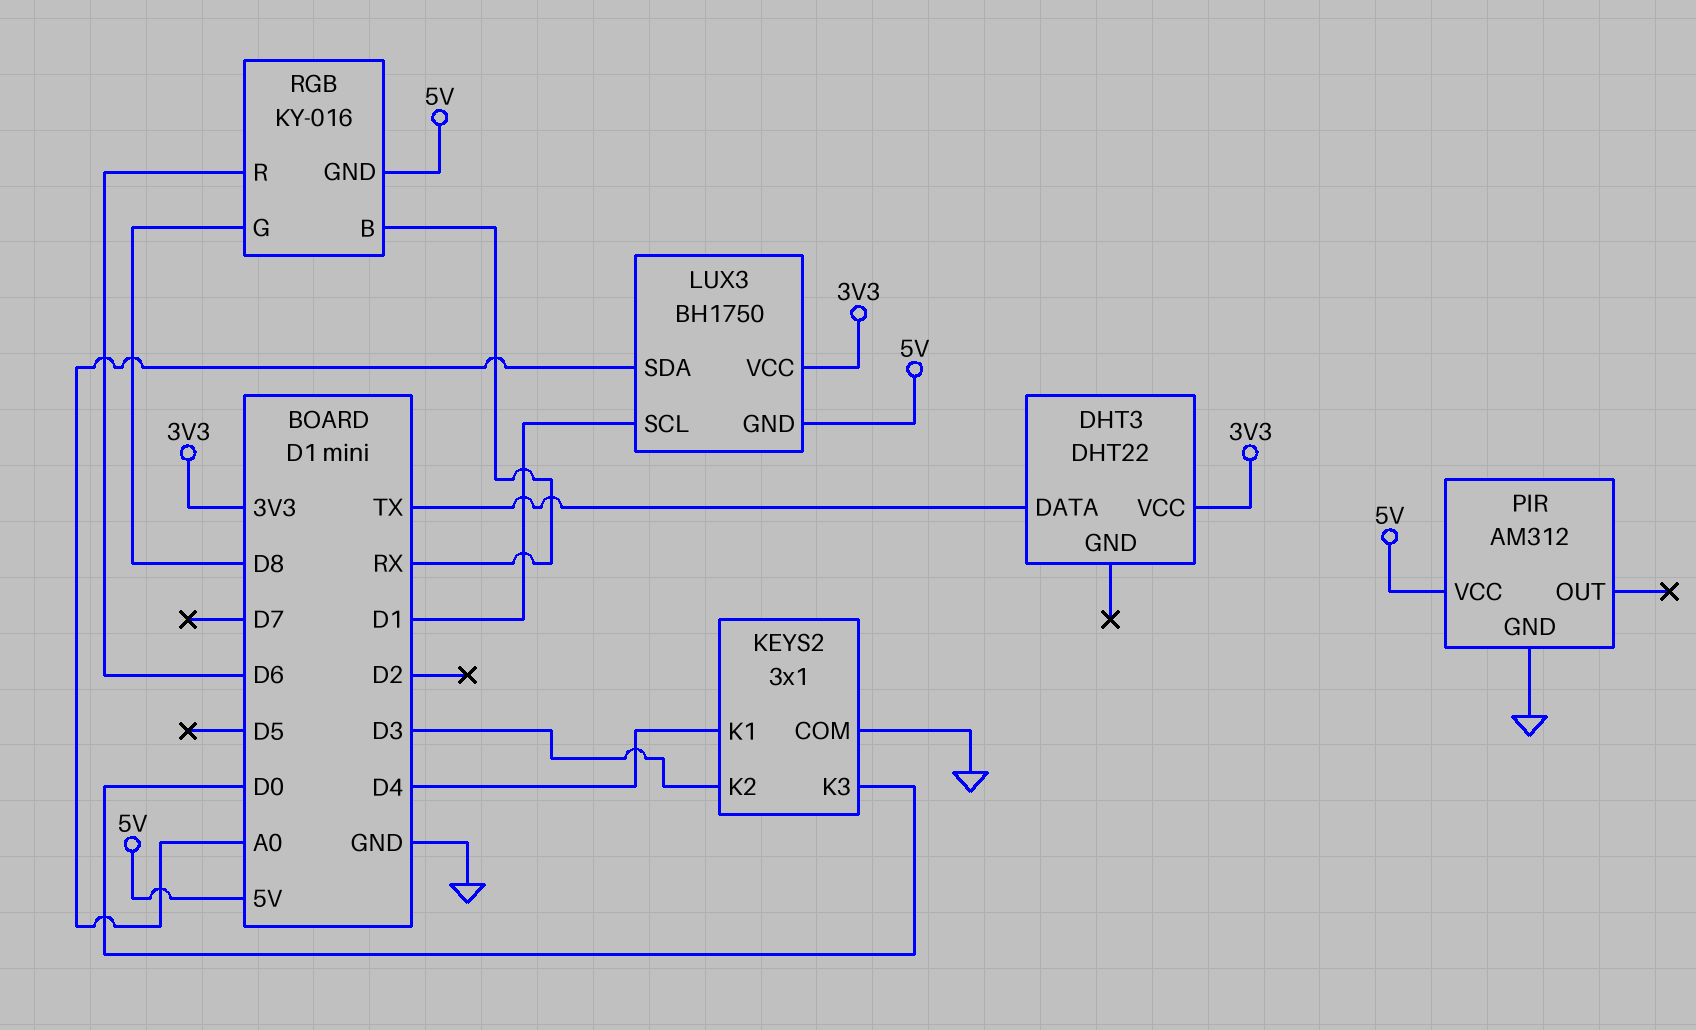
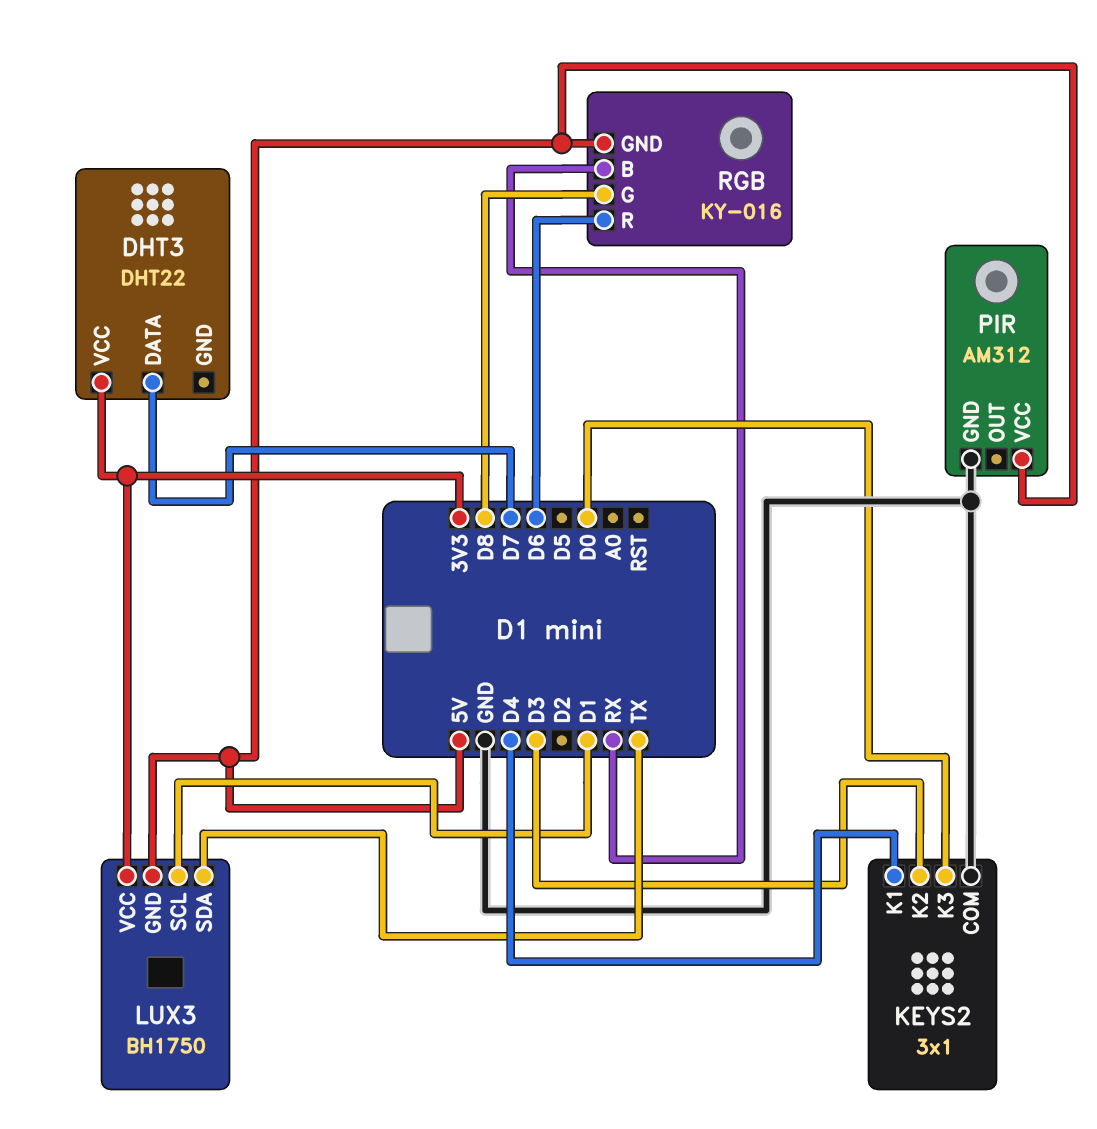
DHT3 pin DATA: TX -> D7
LUX3 pin SDA: A0 -> TX

